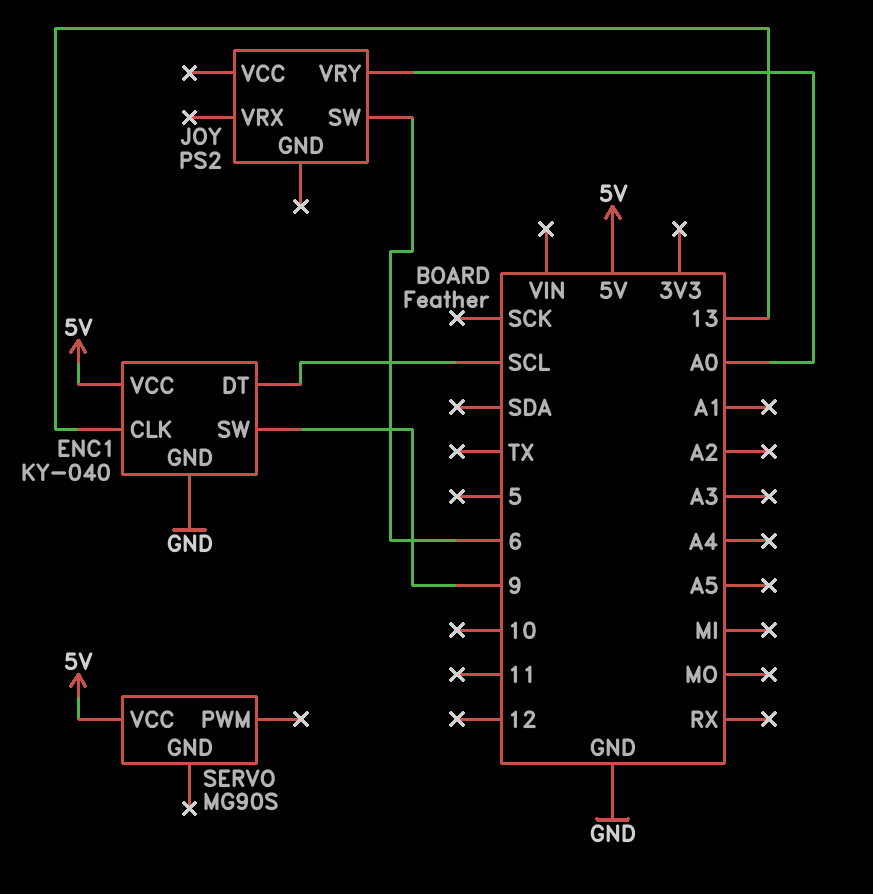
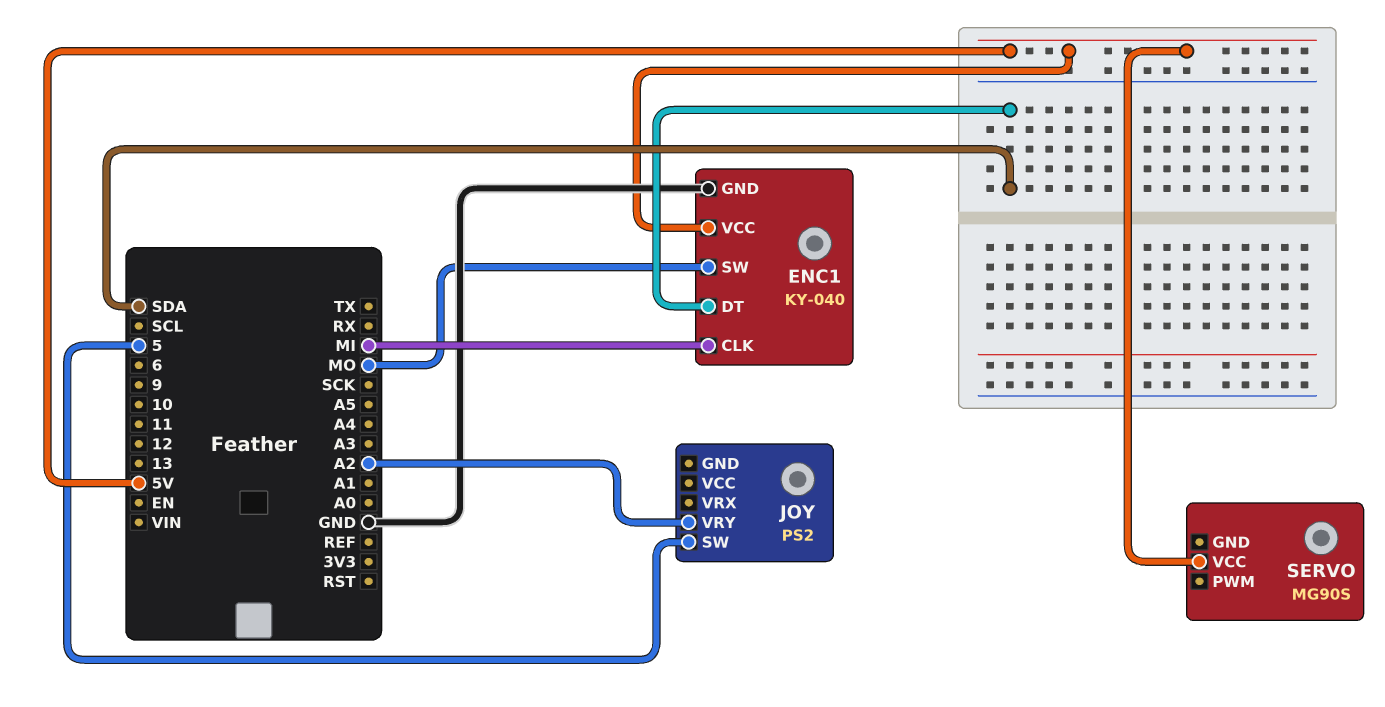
ENC1 pin CLK: 13 -> MI
ENC1 pin DT: SCL -> SDA
ENC1 pin SW: 9 -> MO
JOY pin SW: 6 -> 5
JOY pin VRY: A0 -> A2

